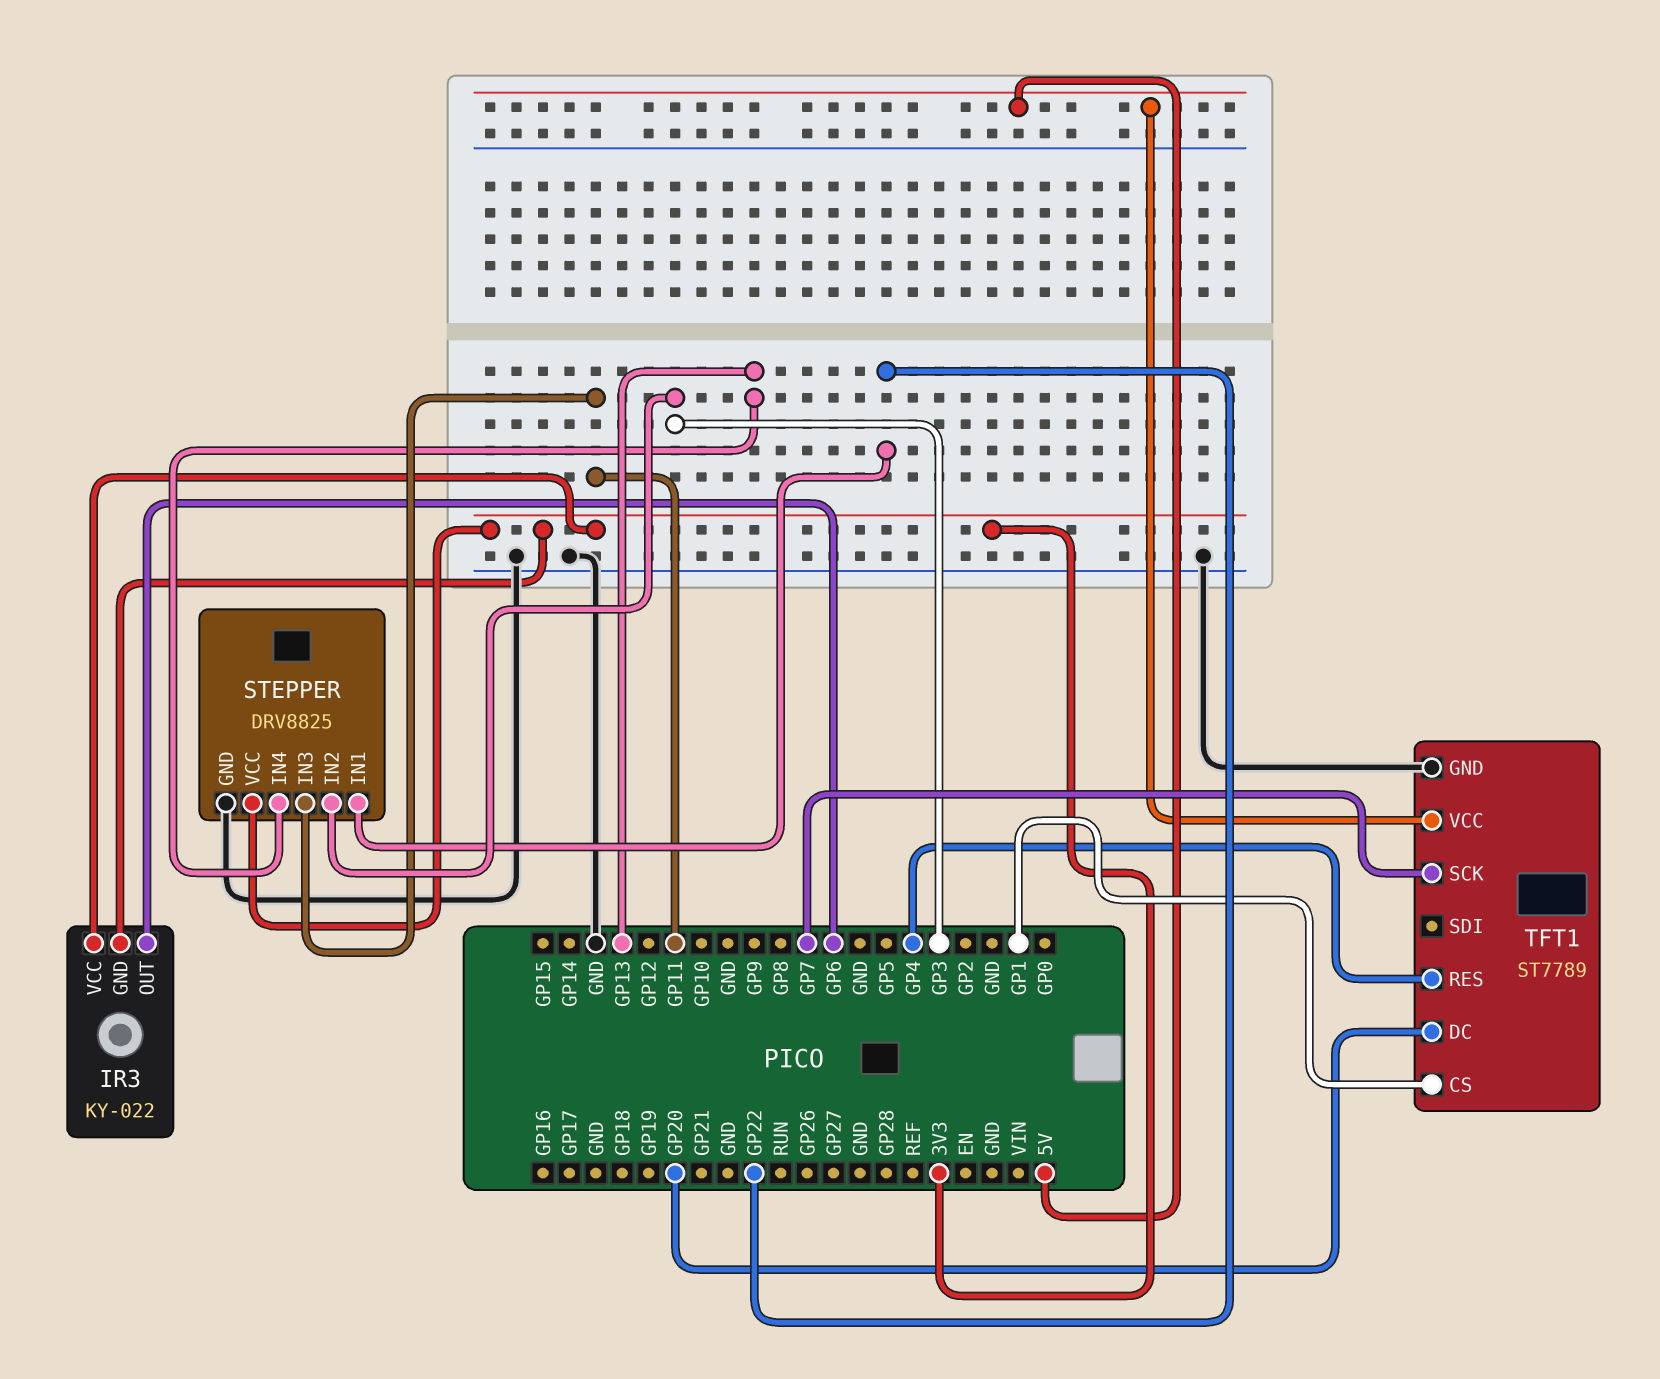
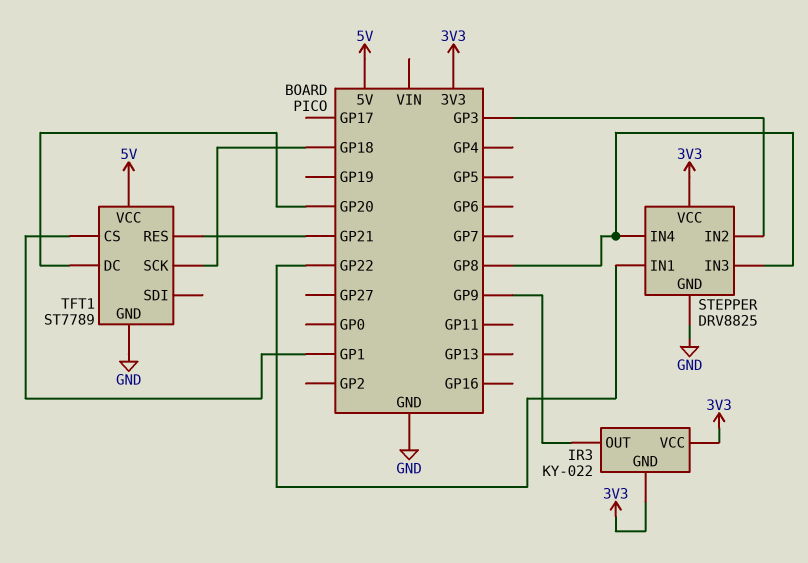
IR3 pin OUT: GP6 -> GP9
STEPPER pin IN3: GP11 -> GP8
STEPPER pin IN4: GP13 -> GP8
TFT1 pin RES: GP4 -> GP21
TFT1 pin SCK: GP7 -> GP18

